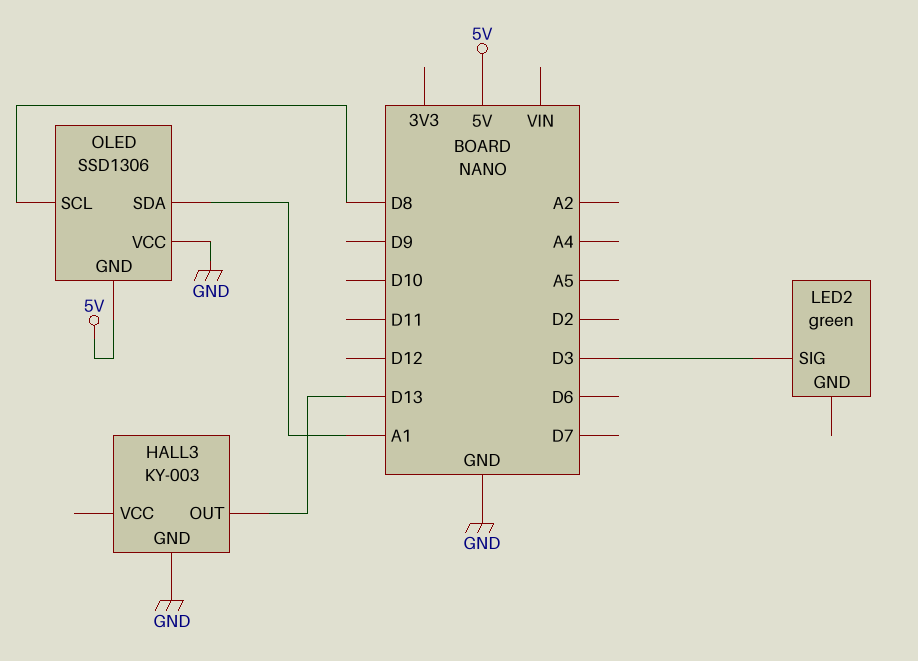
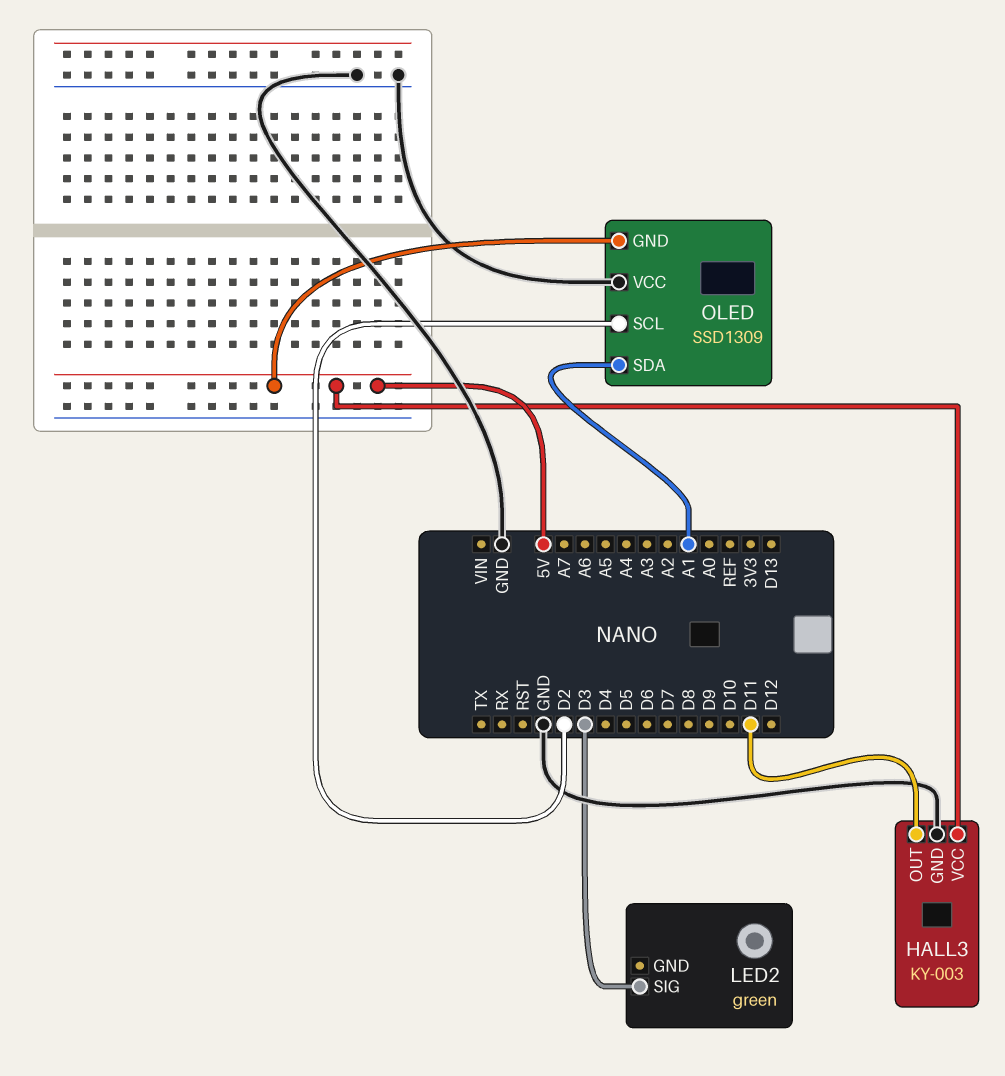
HALL3 pin OUT: D13 -> D11
HALL3 pin VCC: none -> 5V
OLED: SSD1306 -> SSD1309
OLED pin SCL: D8 -> D2

